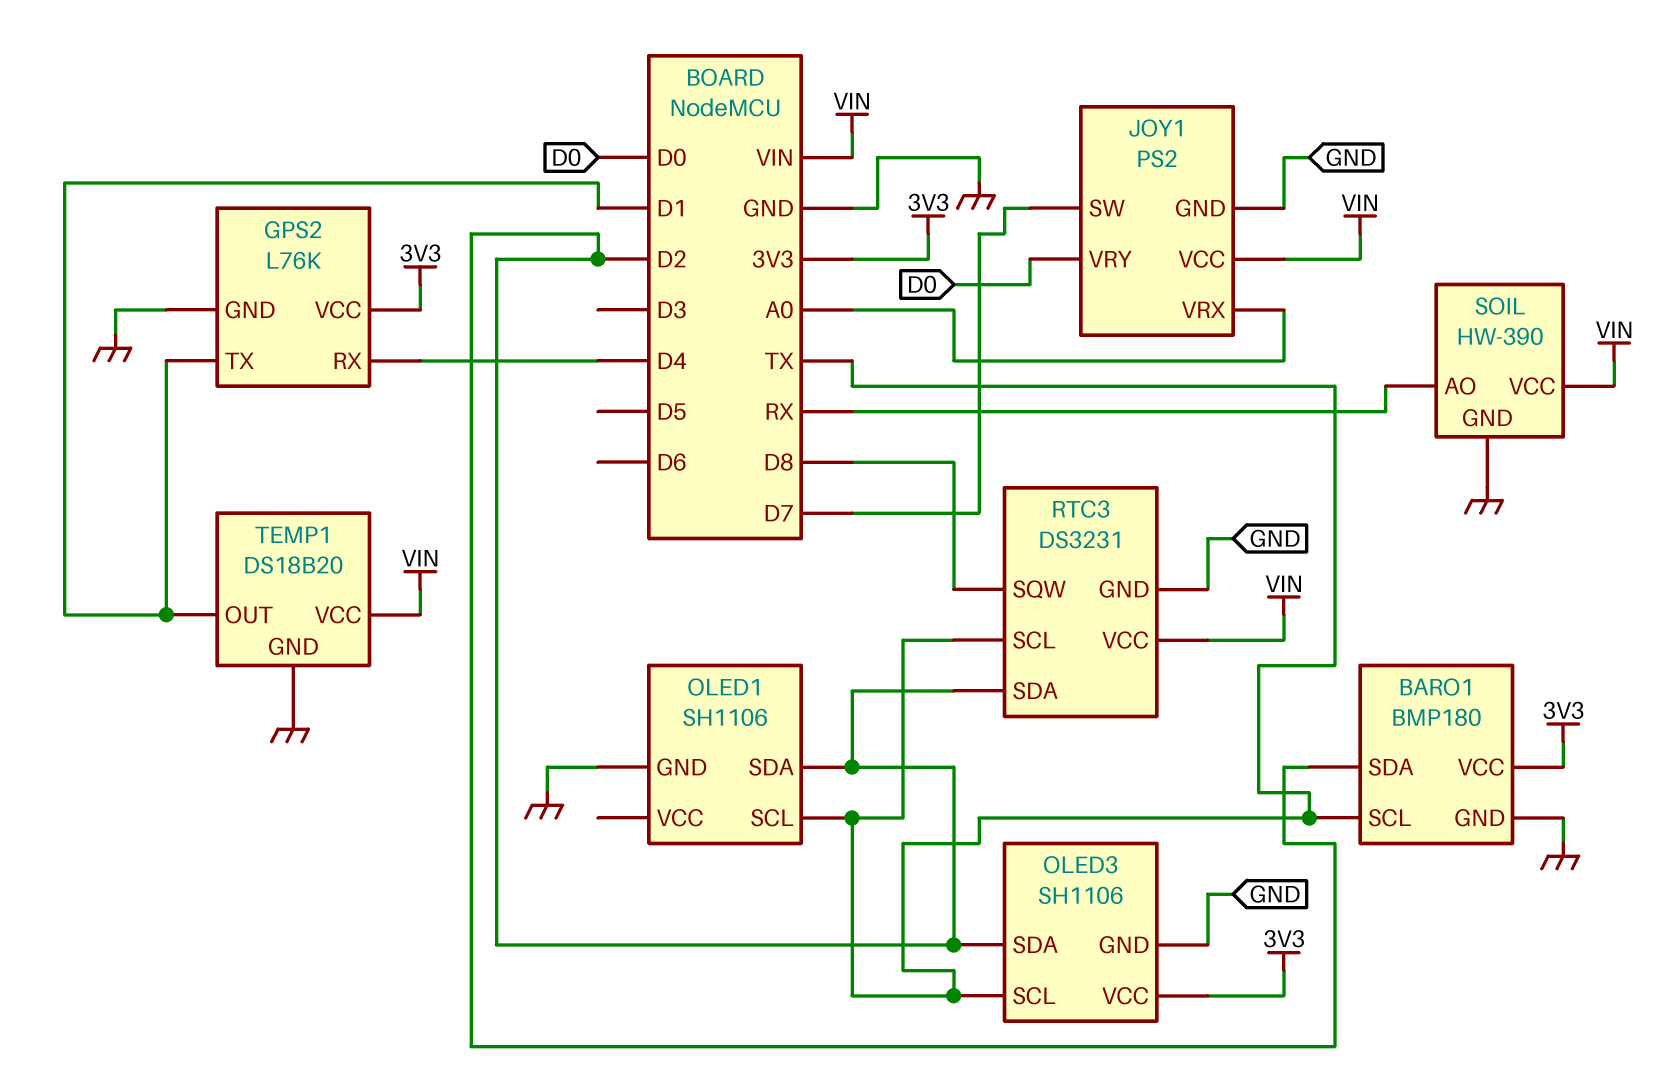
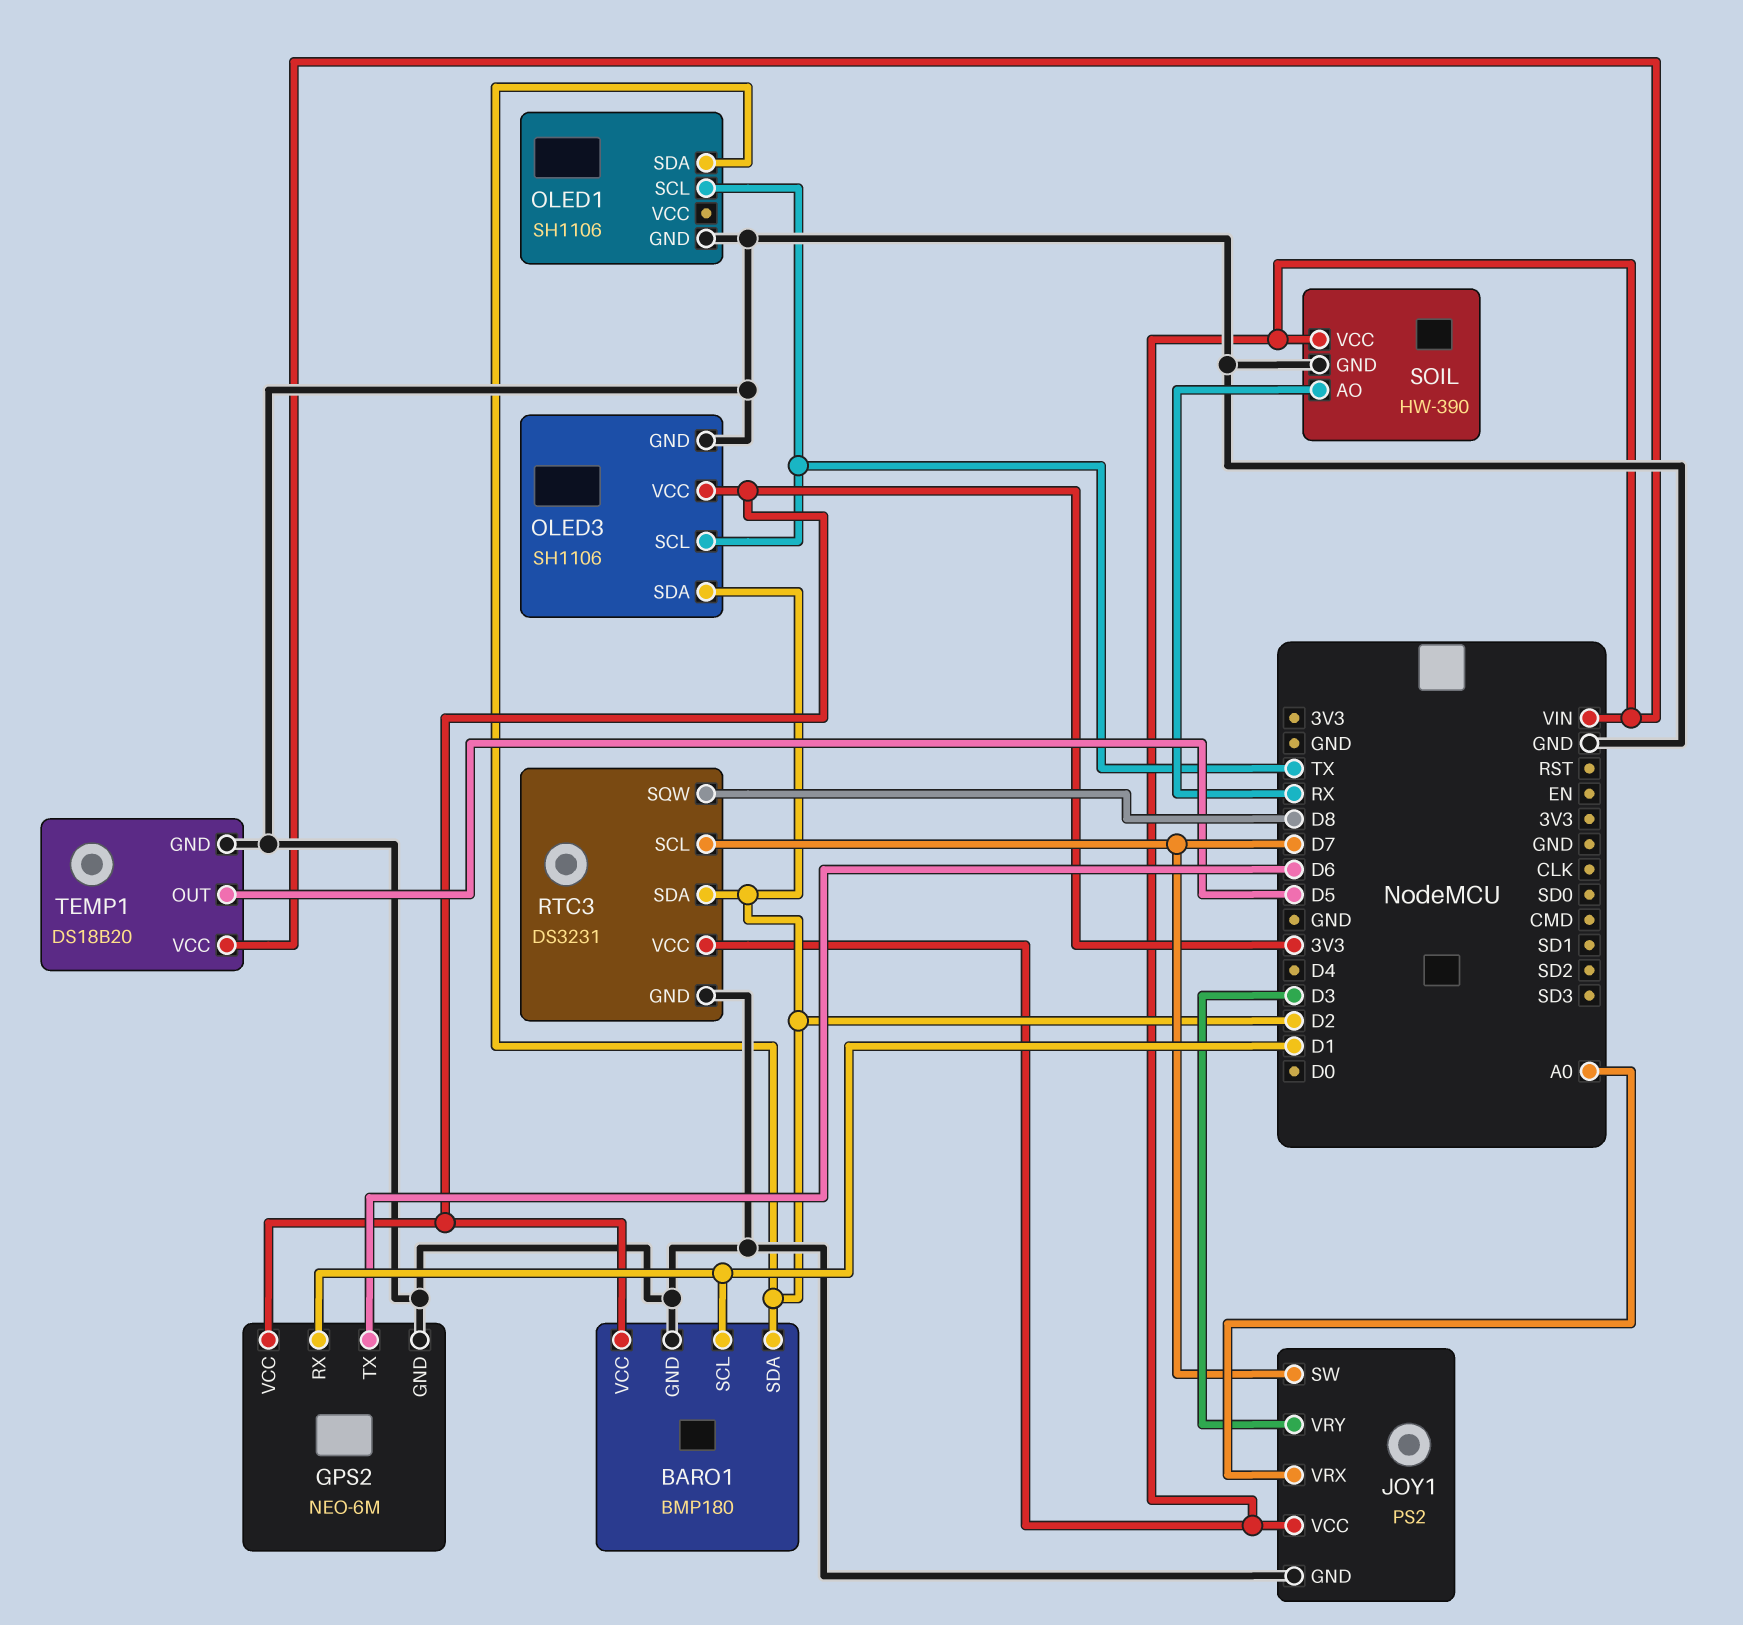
BARO1 pin SCL: TX -> D1
GPS2: L76K -> NEO-6M
GPS2 pin RX: D4 -> D1
GPS2 pin TX: D1 -> D6
JOY1 pin VRY: D0 -> D3
RTC3 pin SCL: TX -> D7
TEMP1 pin OUT: D1 -> D5

